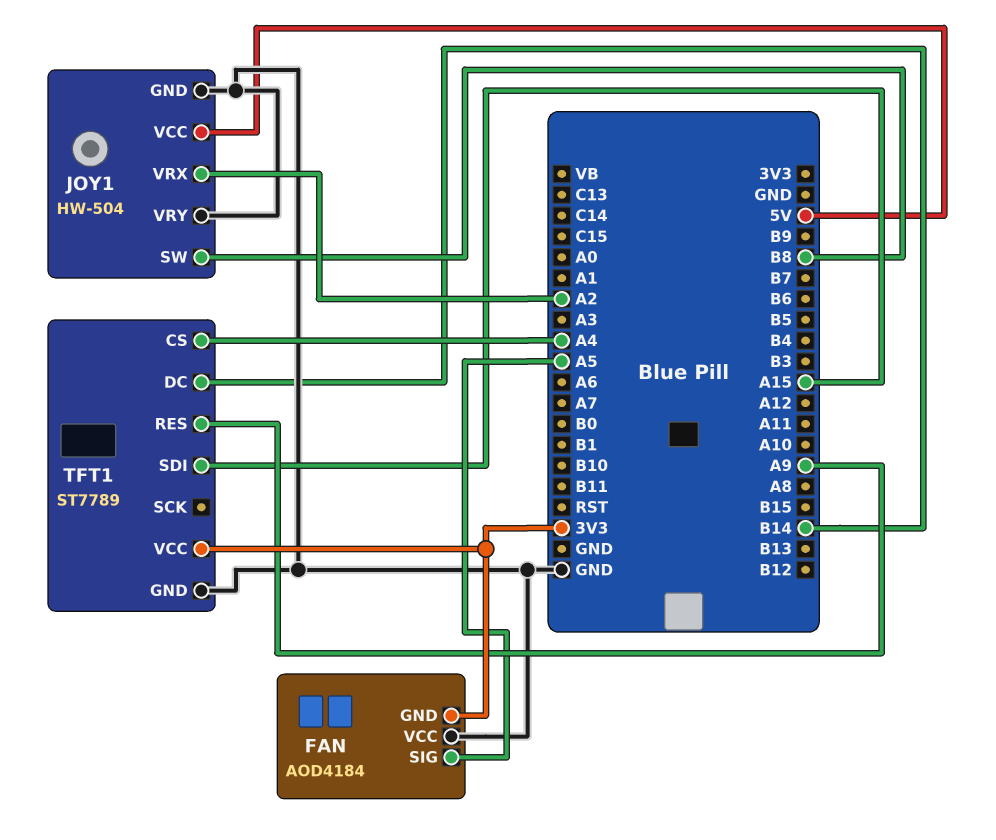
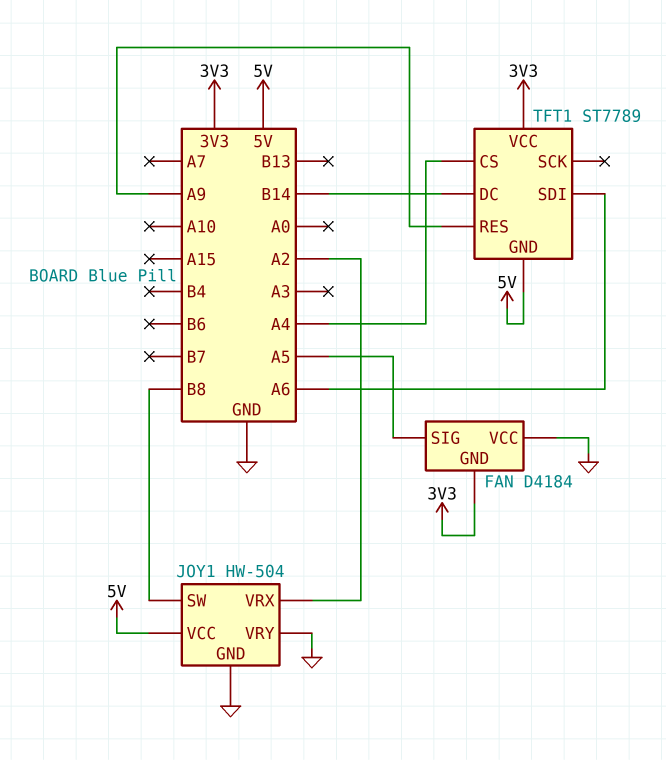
FAN: AOD4184 -> D4184
TFT1 pin GND: GND -> 5V
TFT1 pin SDI: A15 -> A6

